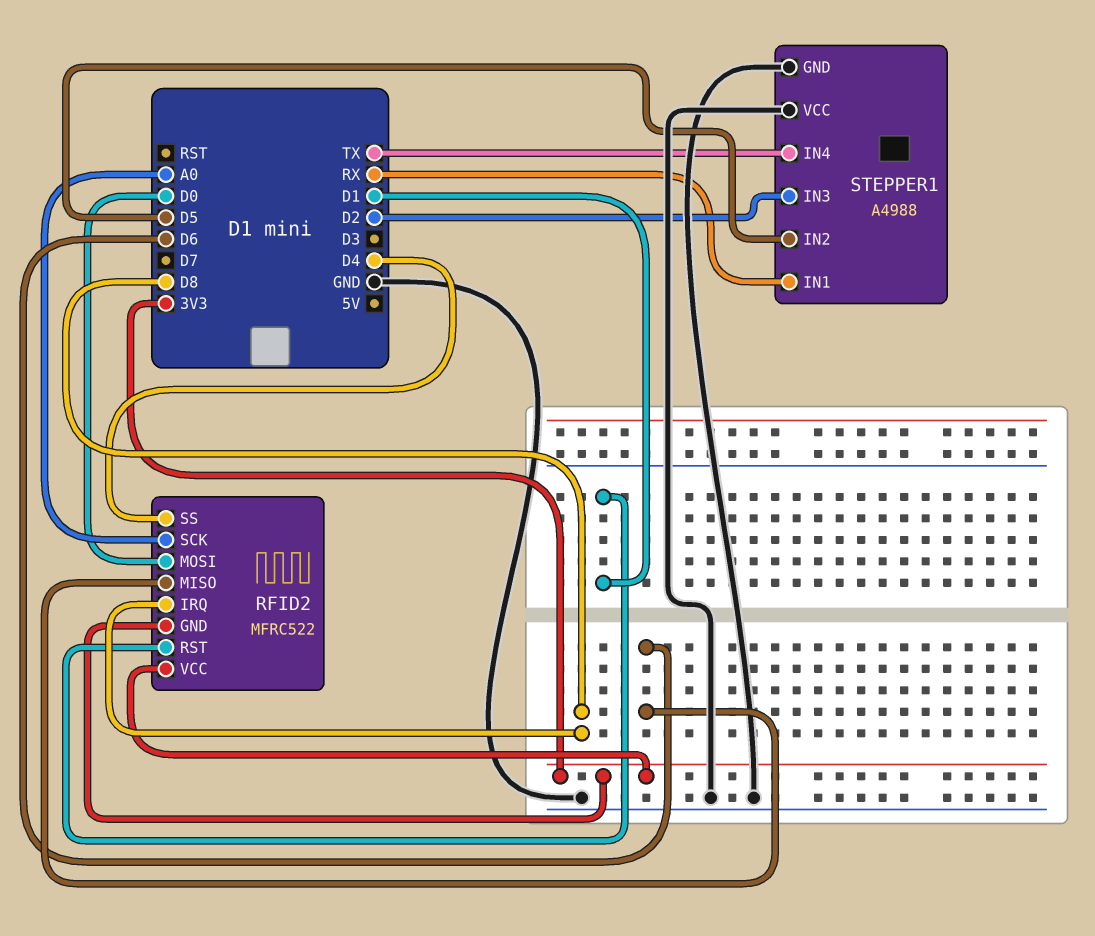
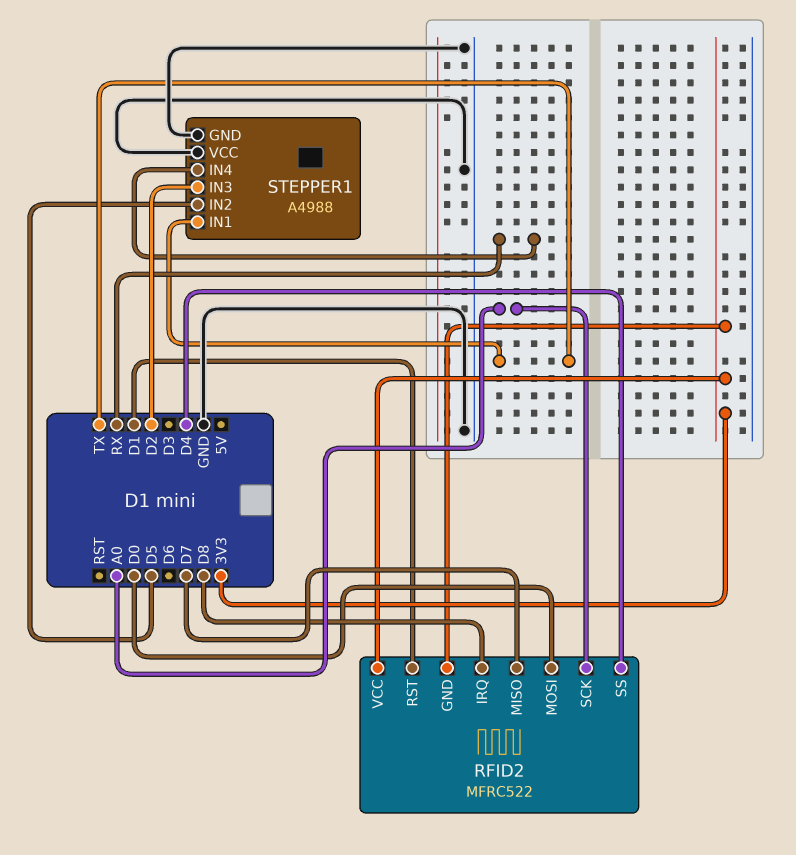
RFID2 pin MISO: D6 -> D7
STEPPER1 pin IN1: RX -> TX
STEPPER1 pin IN4: TX -> RX

